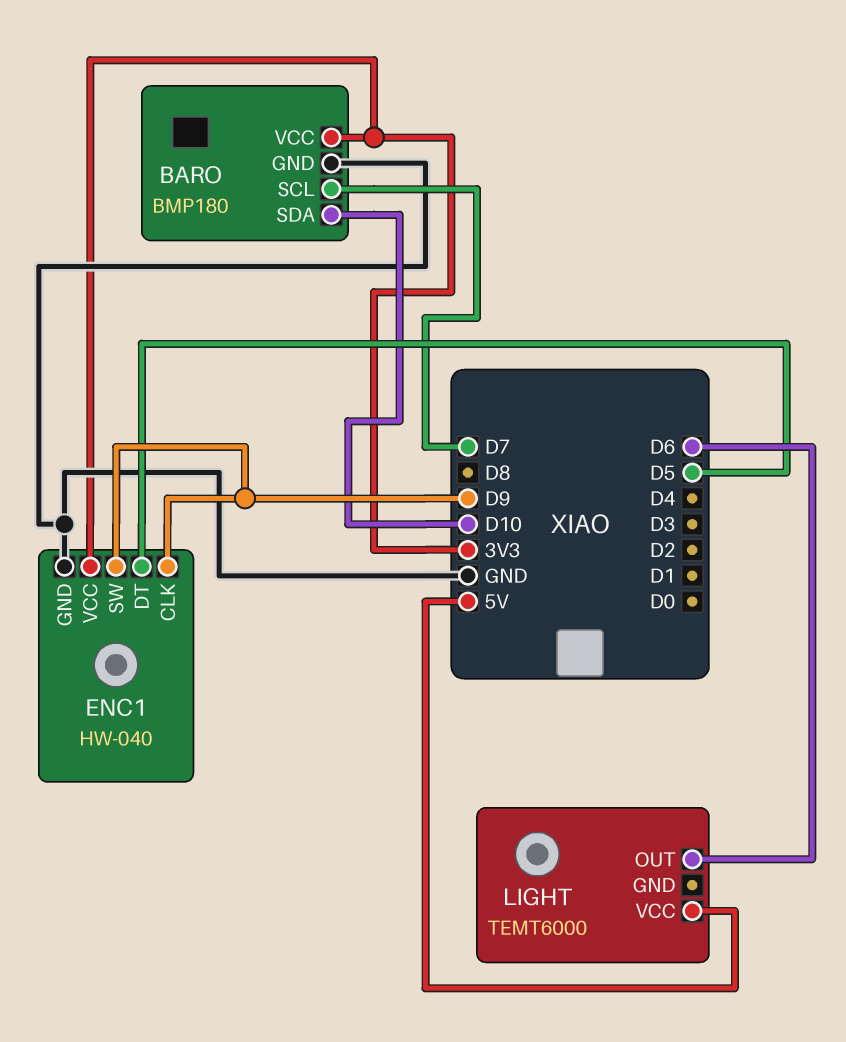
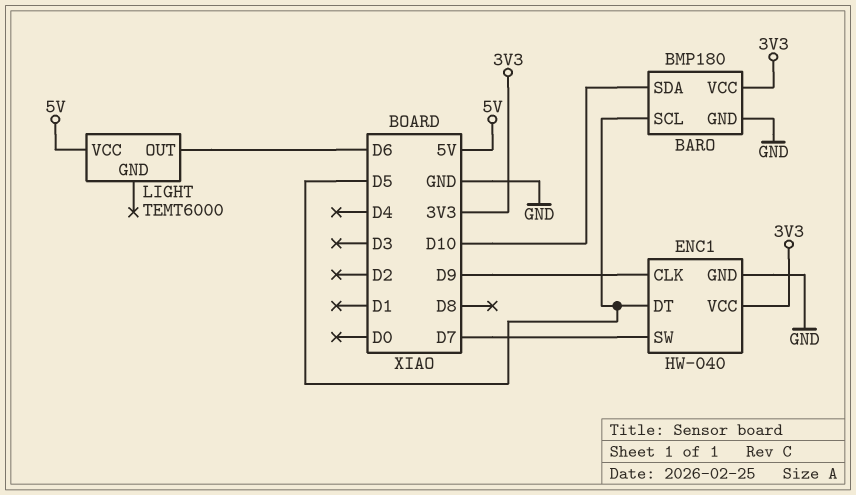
BARO pin SCL: D7 -> D5
ENC1 pin SW: D9 -> D7

